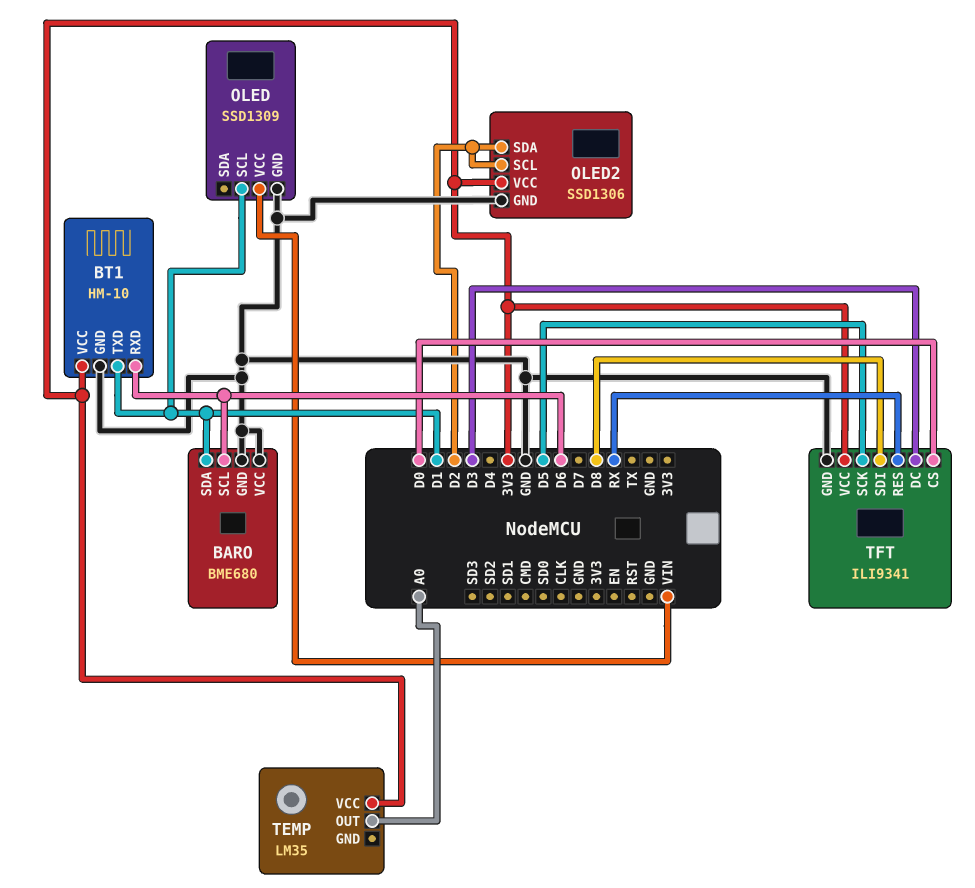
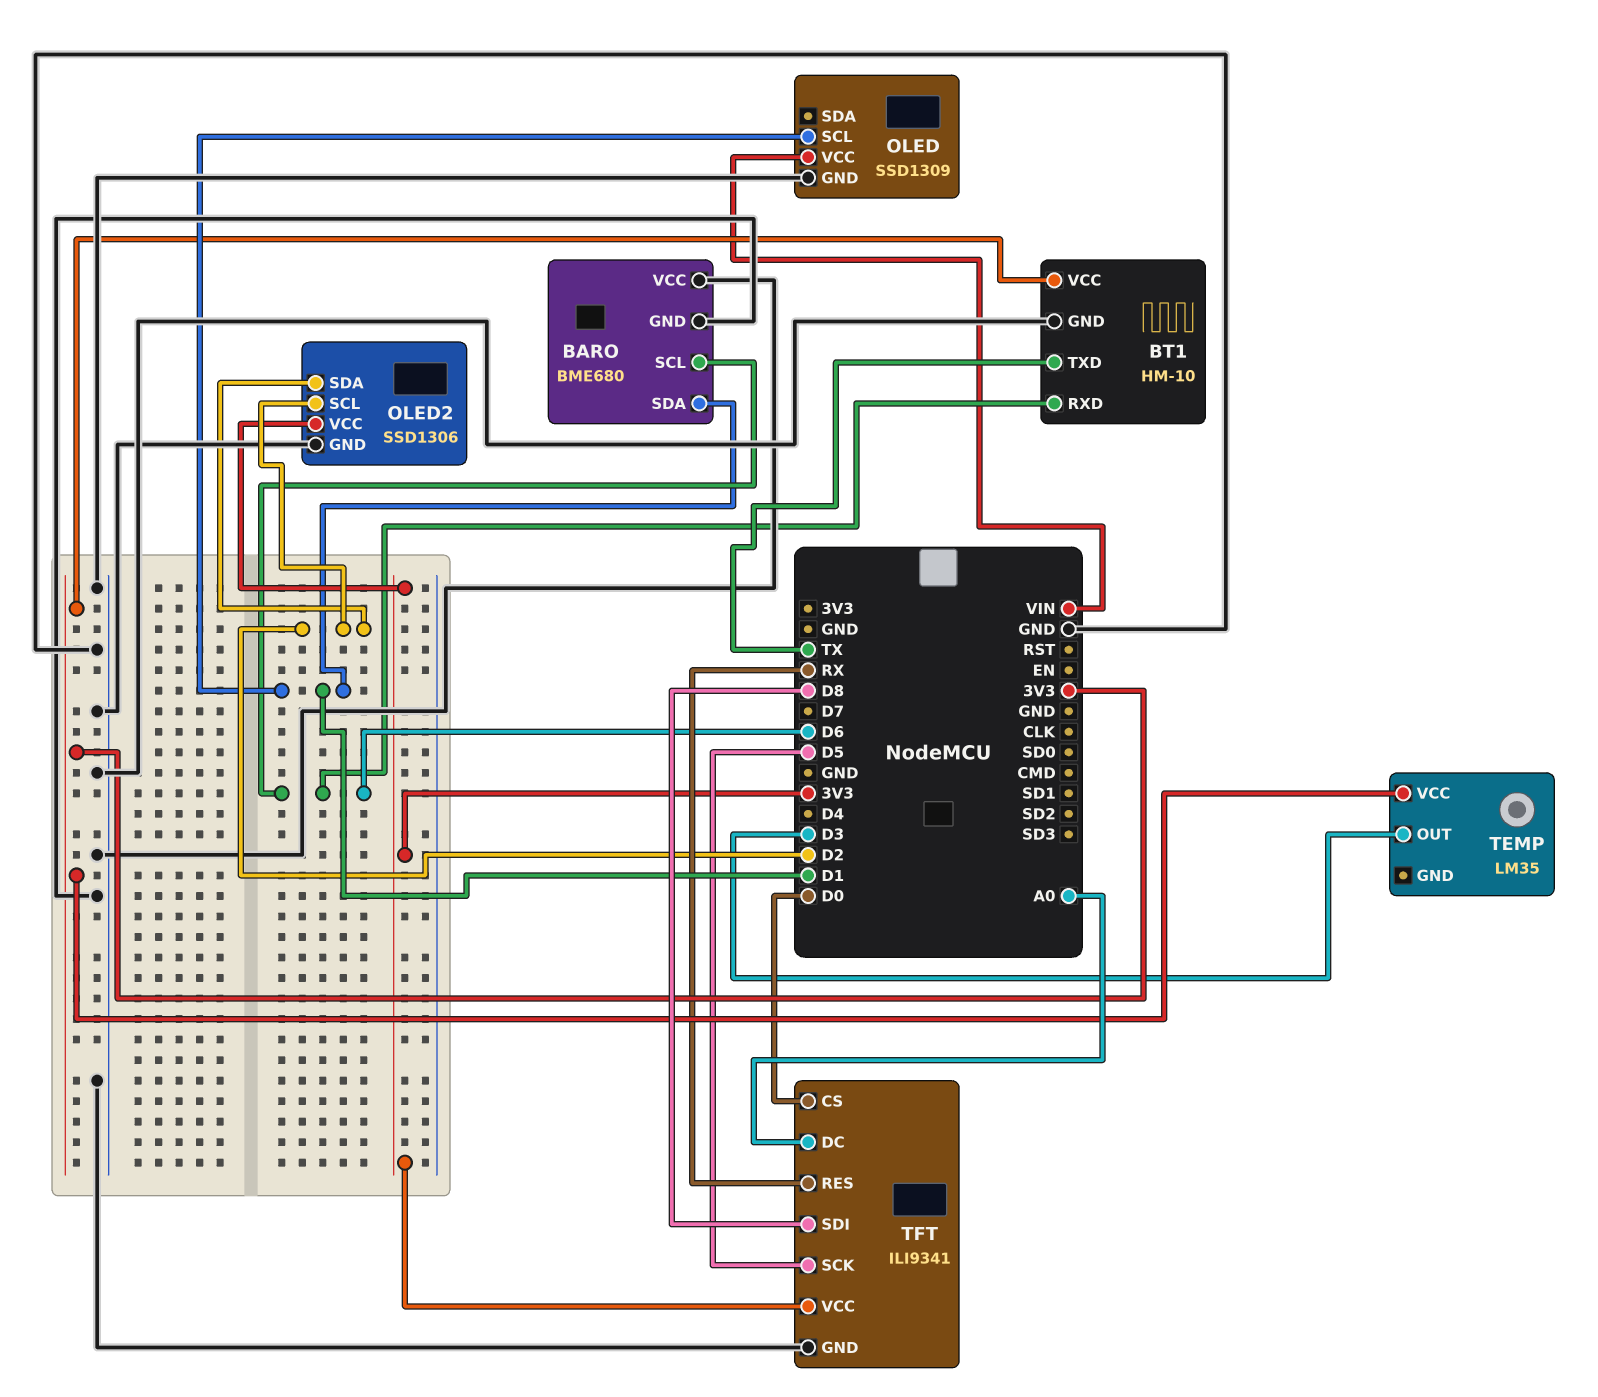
BT1 pin TXD: D1 -> TX
TEMP pin OUT: A0 -> D3
TFT pin DC: D3 -> A0

